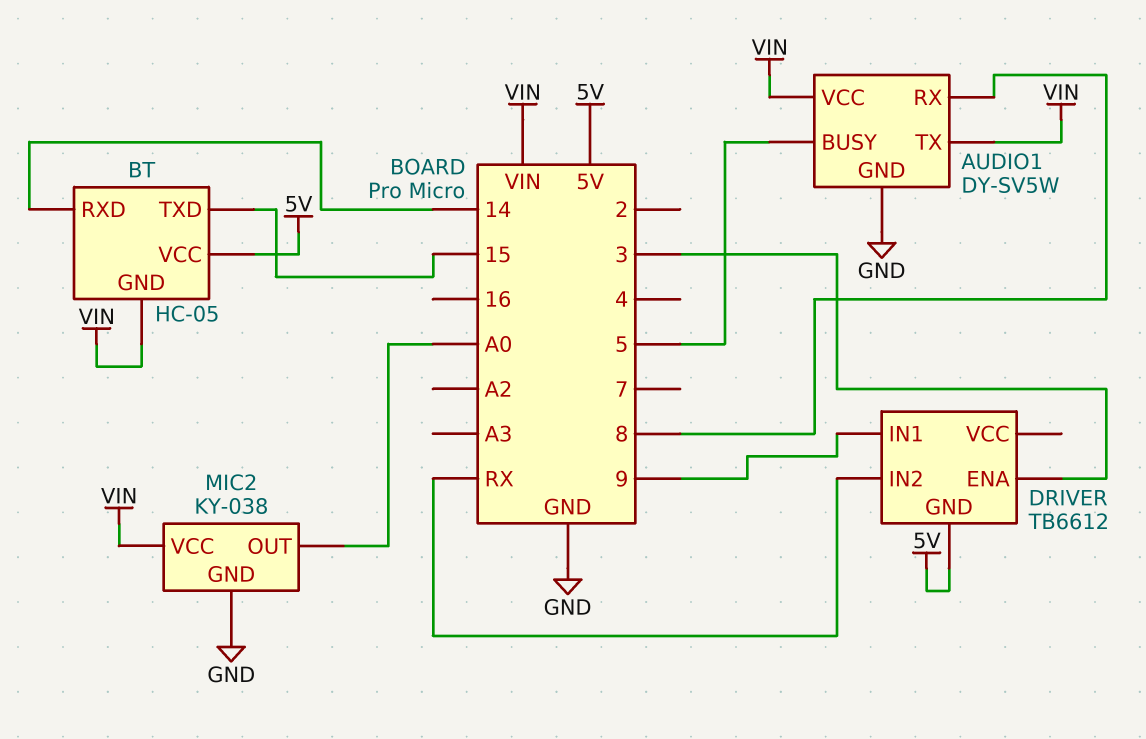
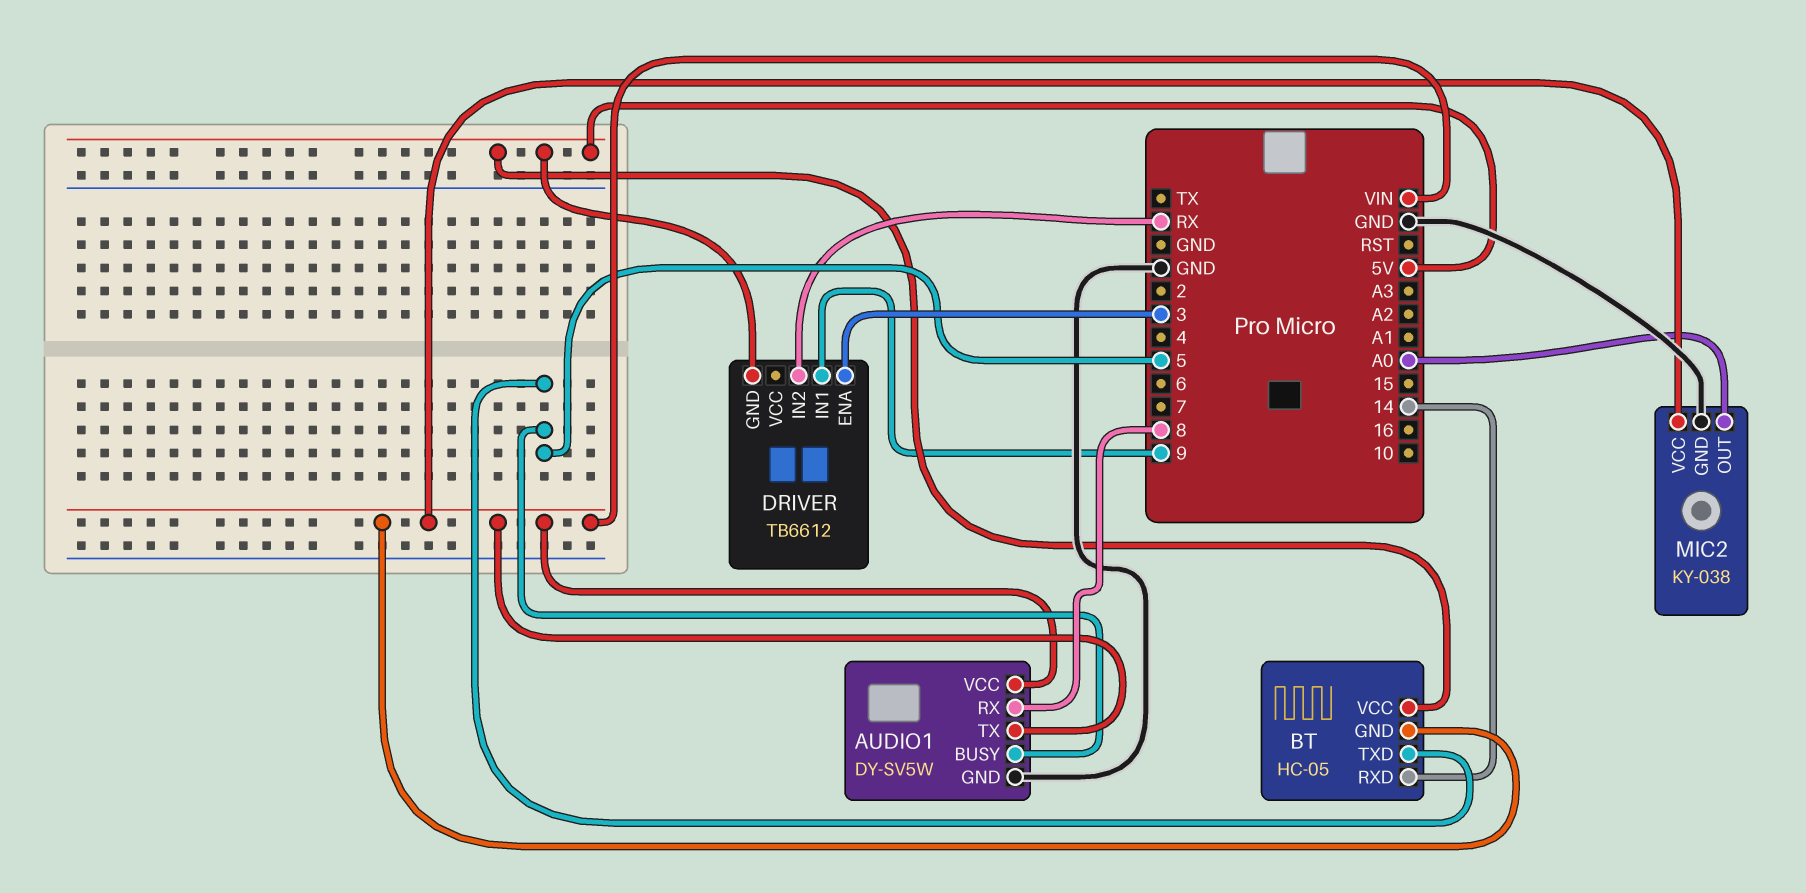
BT pin TXD: 15 -> 5

